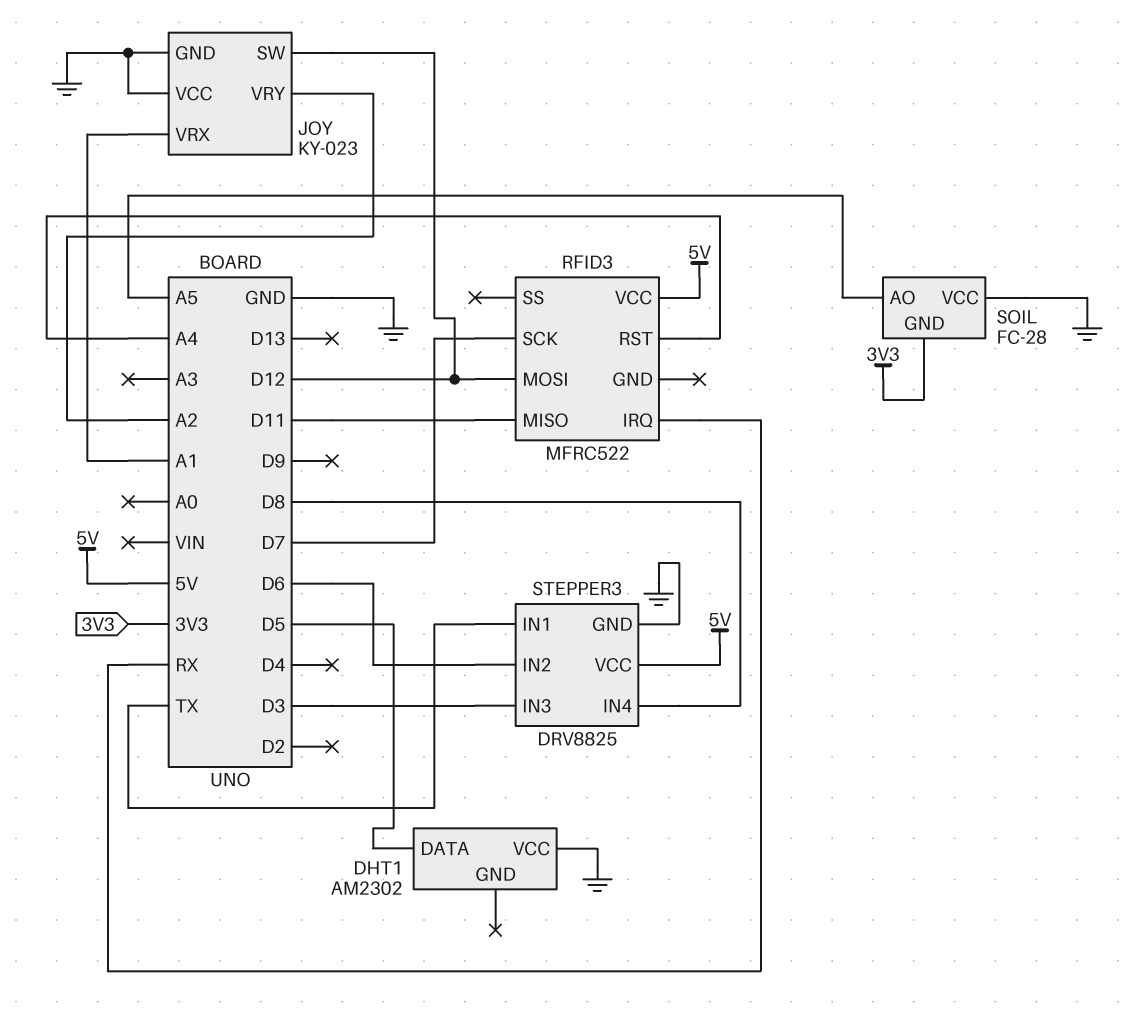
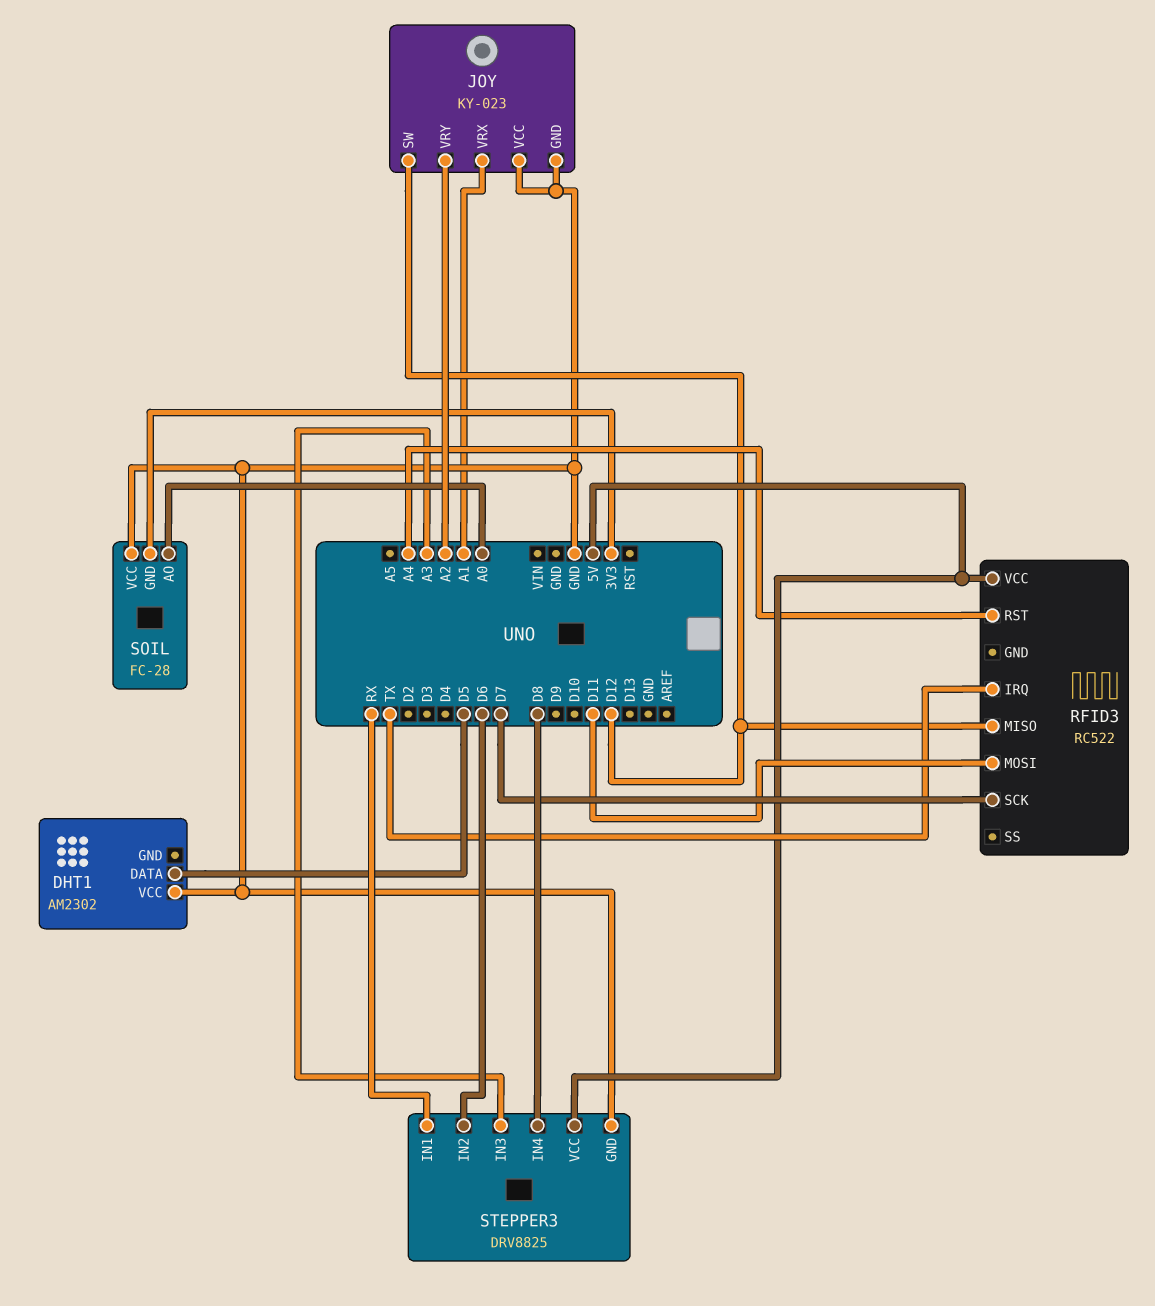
RFID3: MFRC522 -> RC522
RFID3 pin IRQ: RX -> TX
RFID3 pin MISO: D11 -> D12
RFID3 pin MOSI: D12 -> D11
SOIL pin AO: A5 -> A0
STEPPER3 pin IN1: TX -> RX
STEPPER3 pin IN3: D3 -> A3

